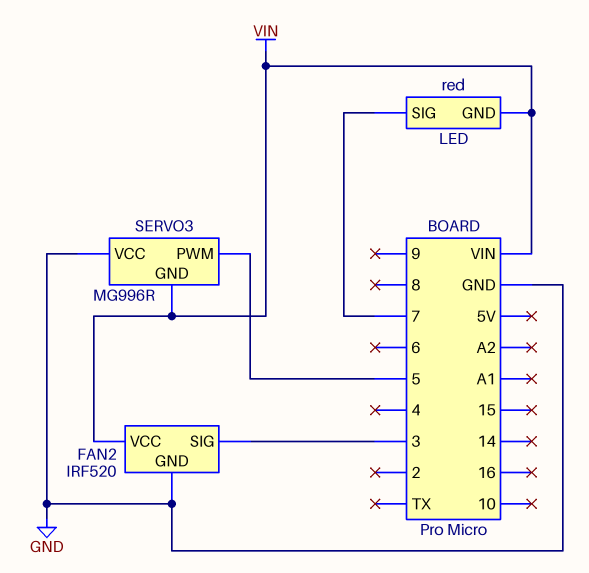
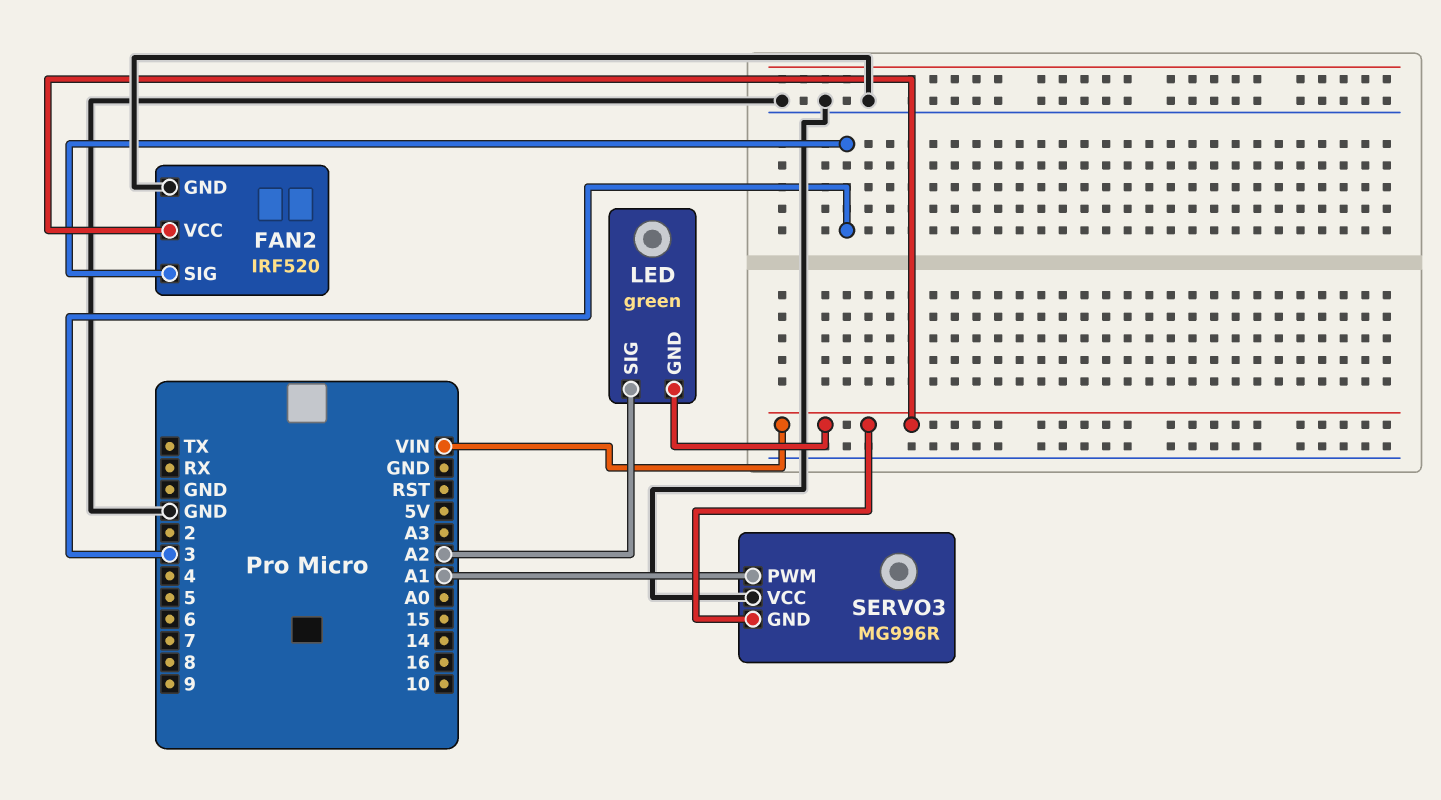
LED: red -> green
LED pin SIG: 7 -> A2
SERVO3 pin PWM: 5 -> A1

